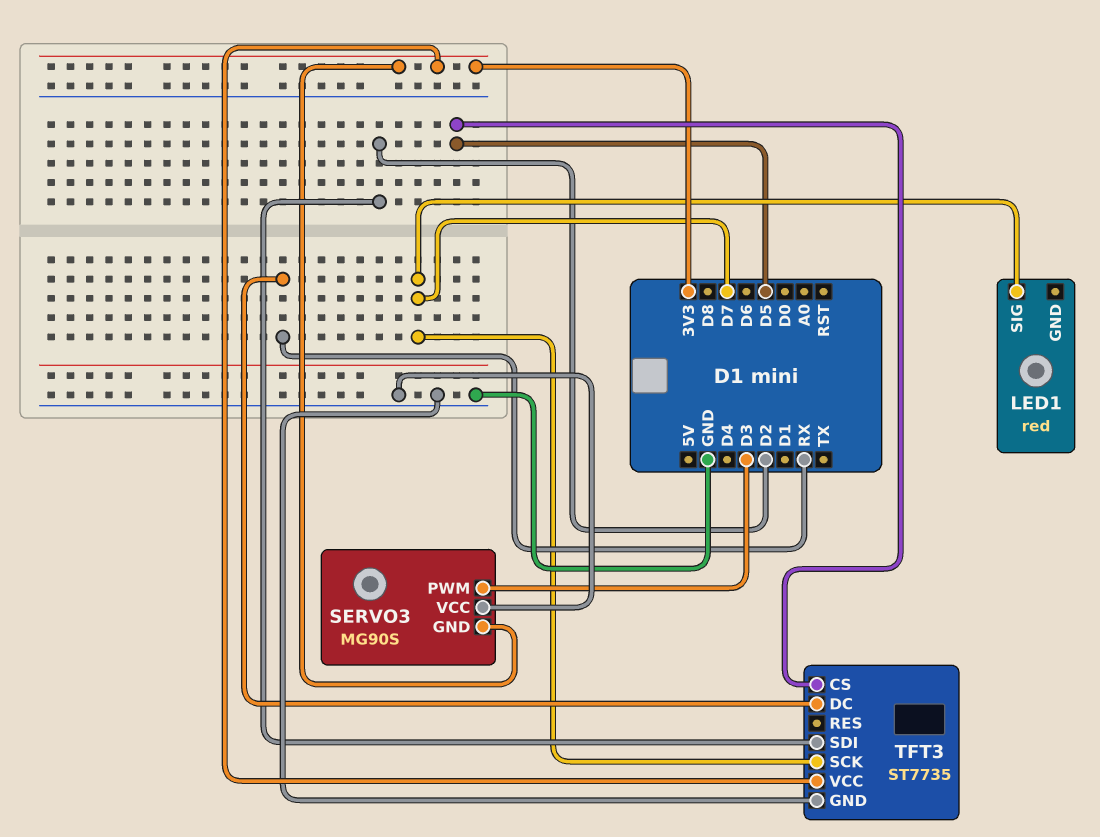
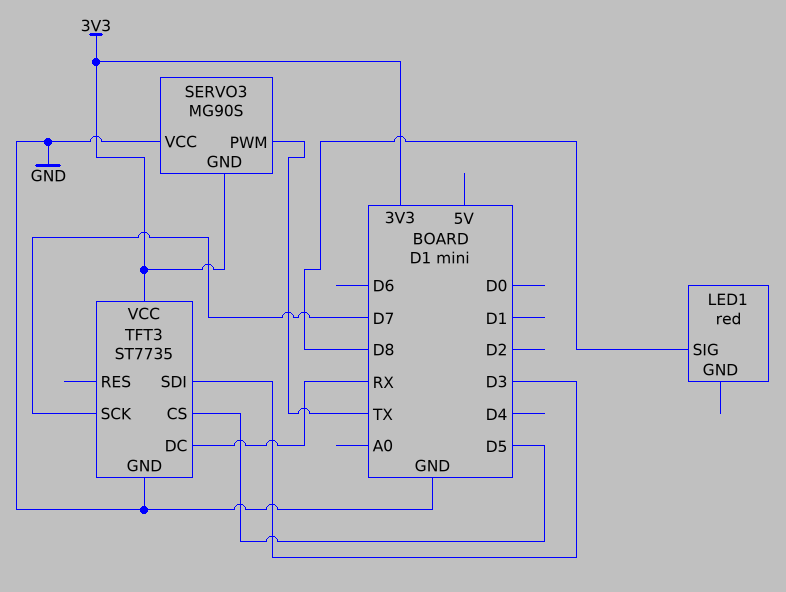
LED1 pin SIG: D7 -> D8
SERVO3 pin PWM: D3 -> TX
TFT3 pin SDI: D2 -> D3

